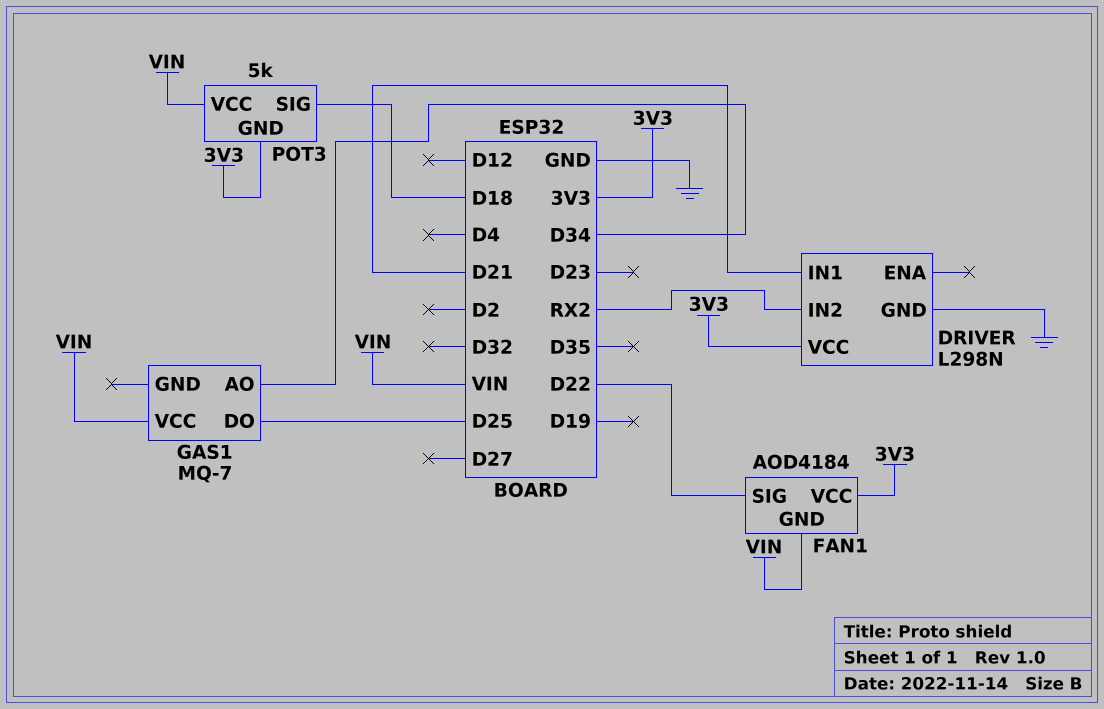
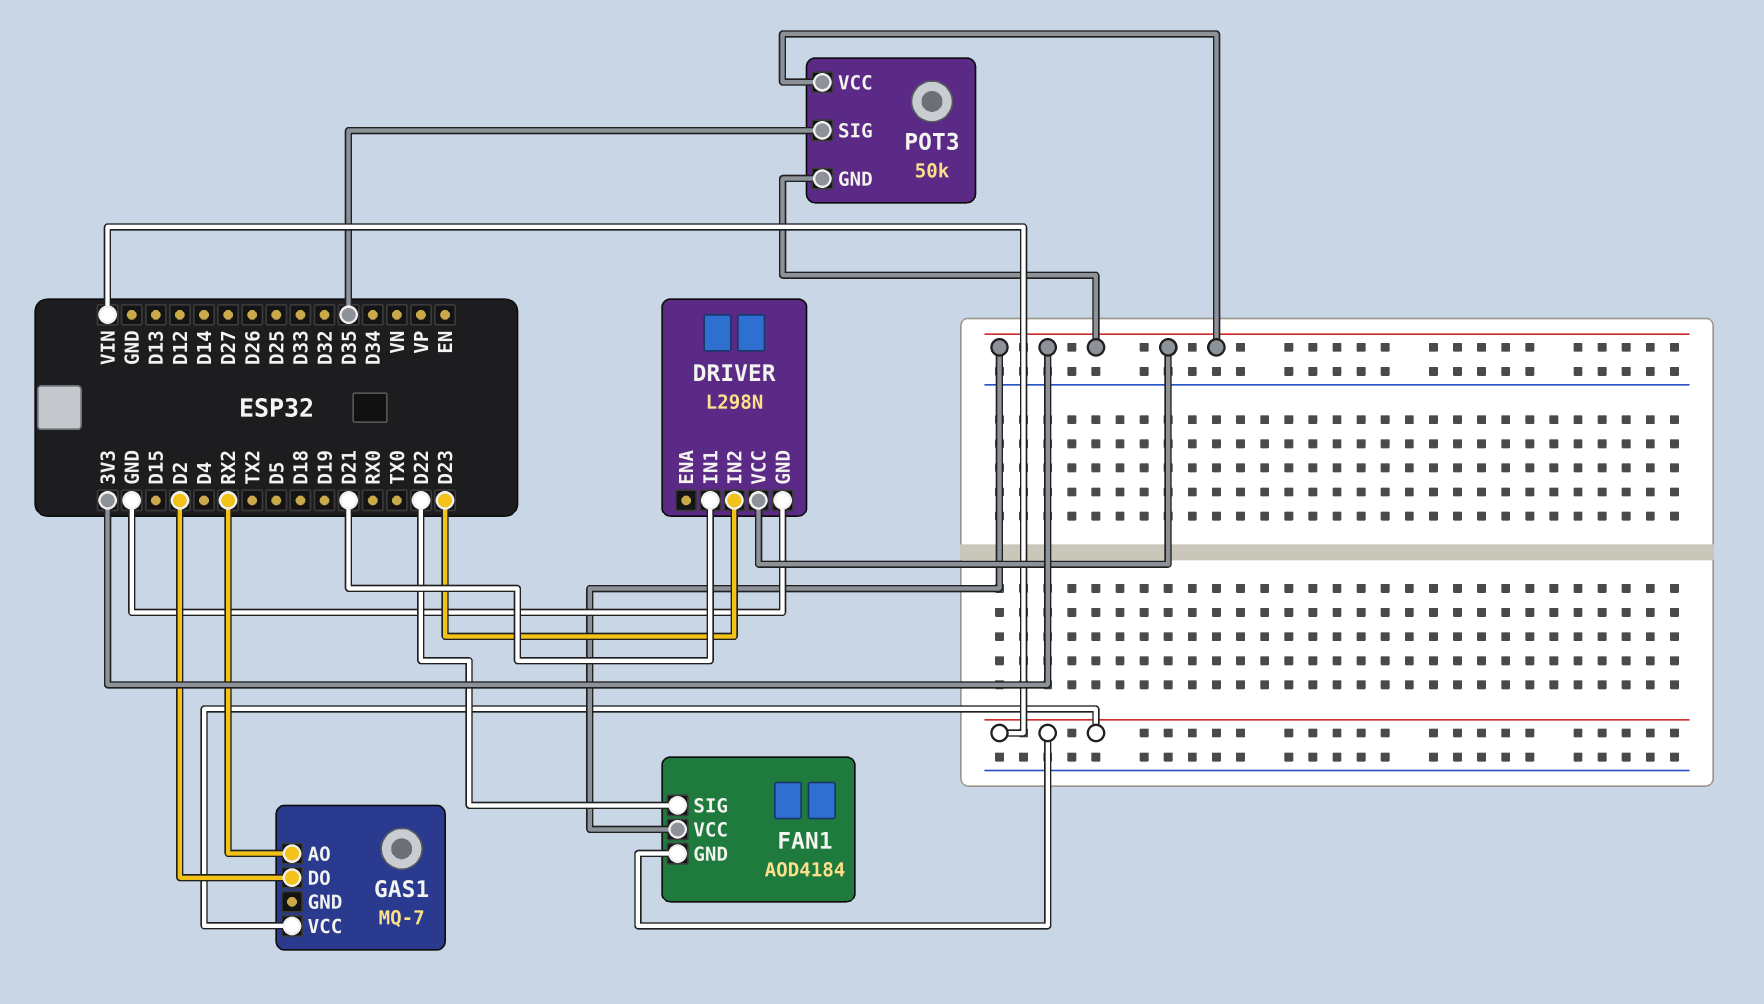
DRIVER pin IN2: RX2 -> D23
GAS1 pin AO: D34 -> RX2
GAS1 pin DO: D25 -> D2
POT3: 5k -> 50k
POT3 pin SIG: D18 -> D35
POT3 pin VCC: VIN -> 3V3

